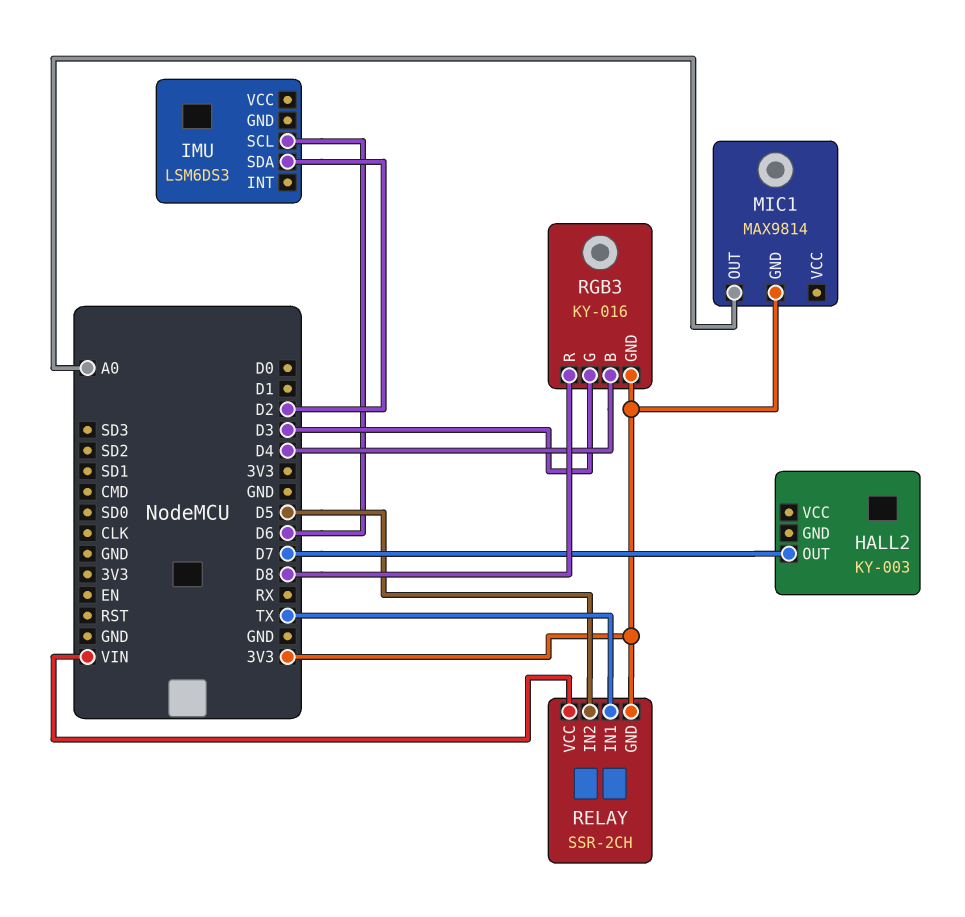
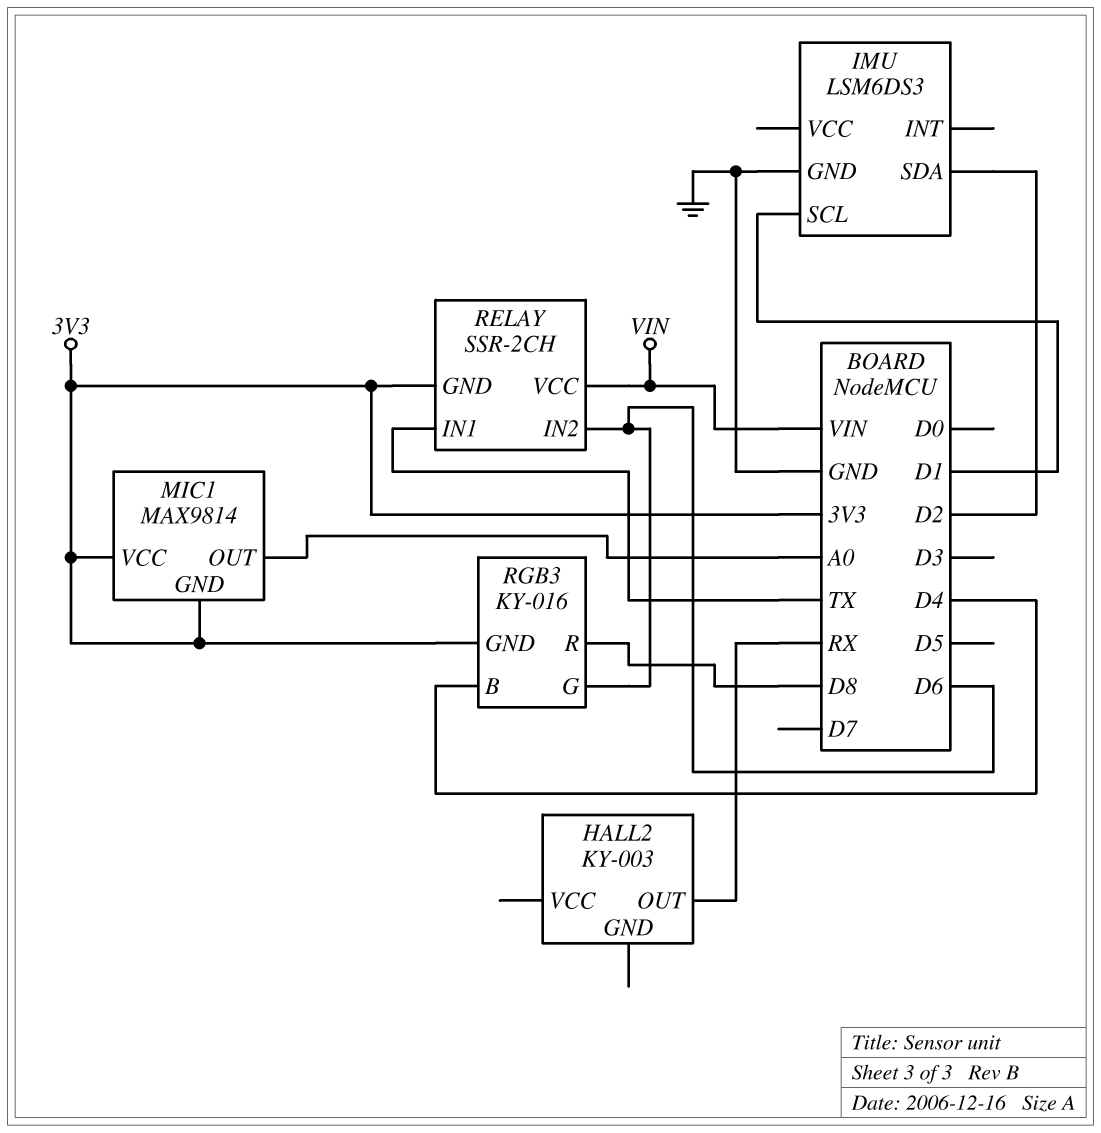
HALL2 pin OUT: D7 -> RX
IMU pin GND: none -> GND
IMU pin SCL: D6 -> D1
MIC1 pin VCC: none -> 3V3
RELAY pin IN2: D5 -> D6
RGB3 pin G: D3 -> D6

